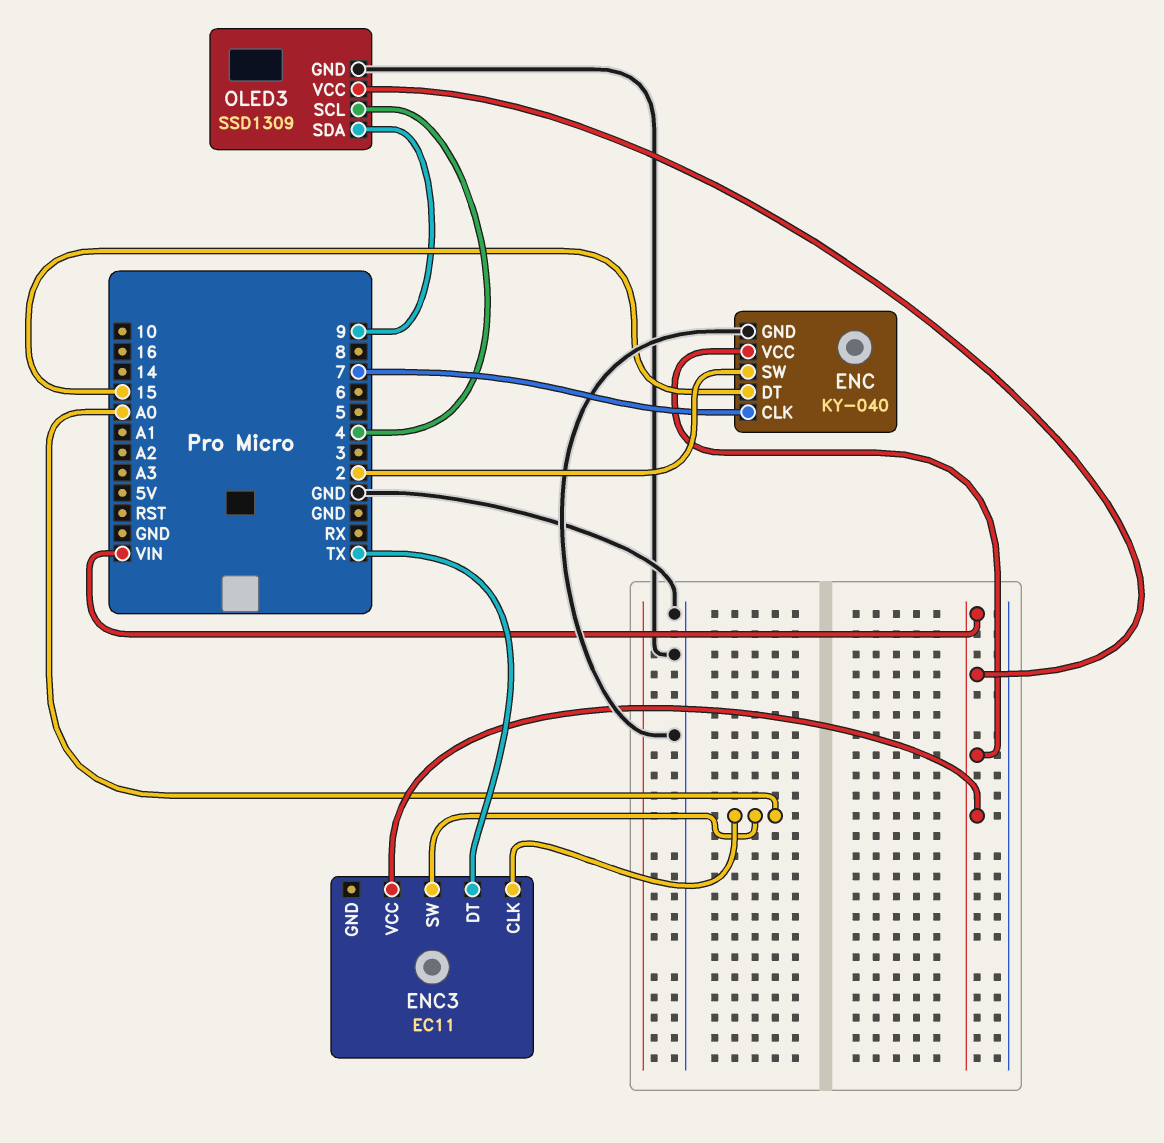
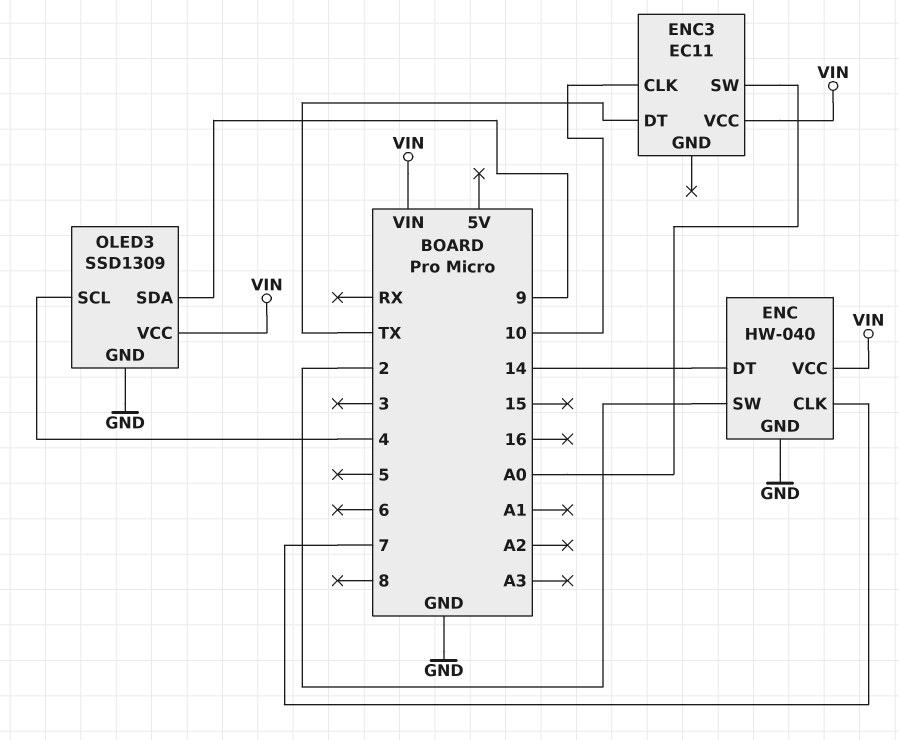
ENC: KY-040 -> HW-040
ENC pin DT: 15 -> 14
ENC3 pin CLK: A0 -> 10

